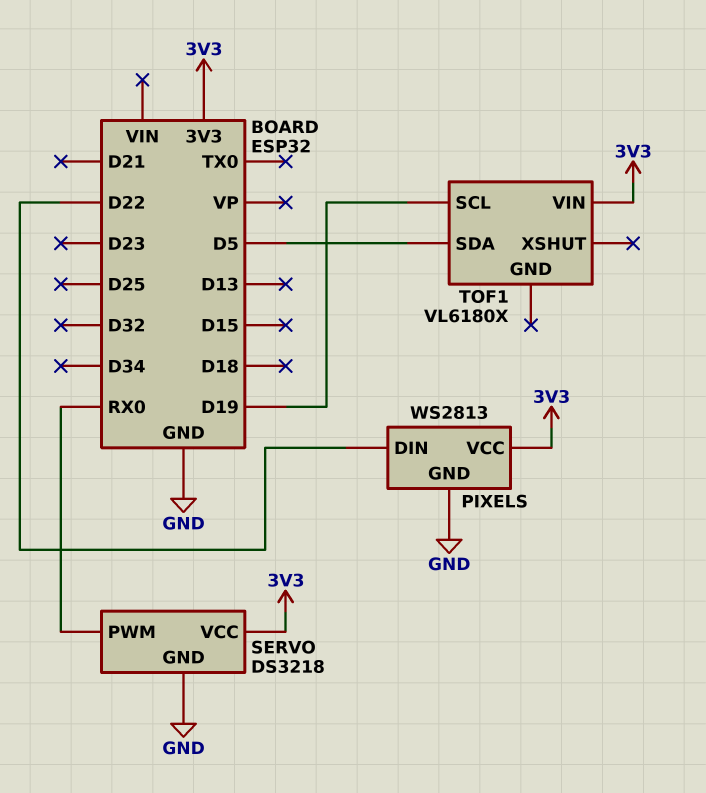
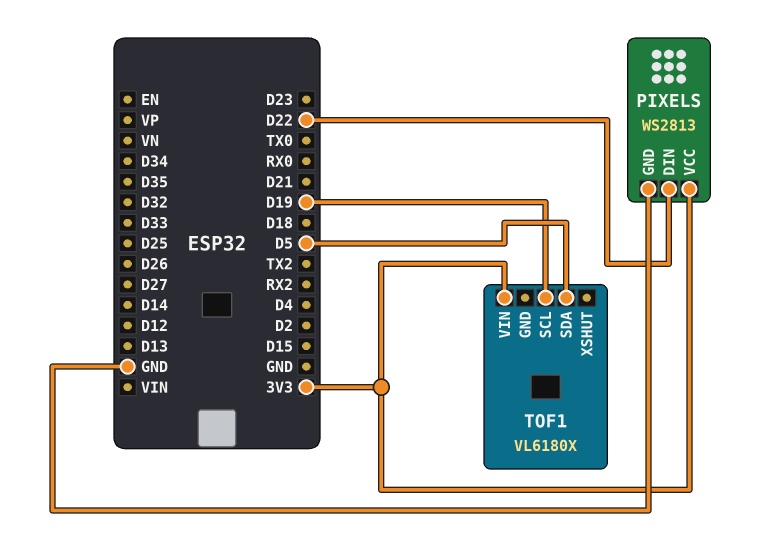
SERVO: DS3218 -> none
SERVO pin GND: GND -> none
SERVO pin PWM: RX0 -> none
SERVO pin VCC: 3V3 -> none

